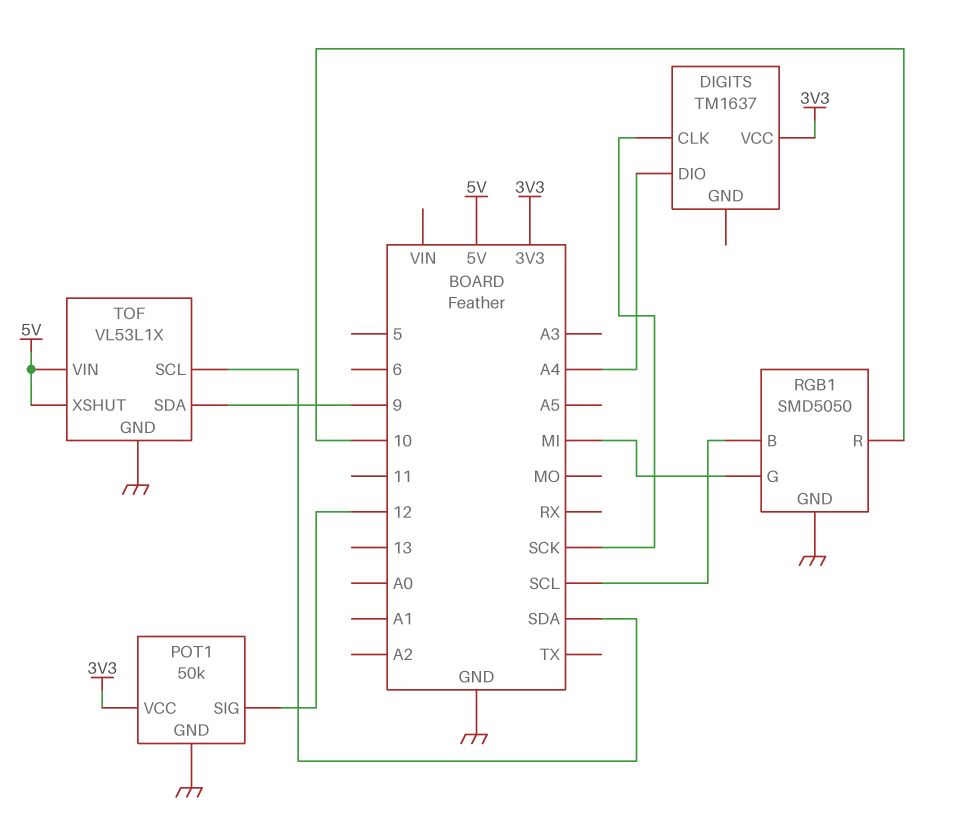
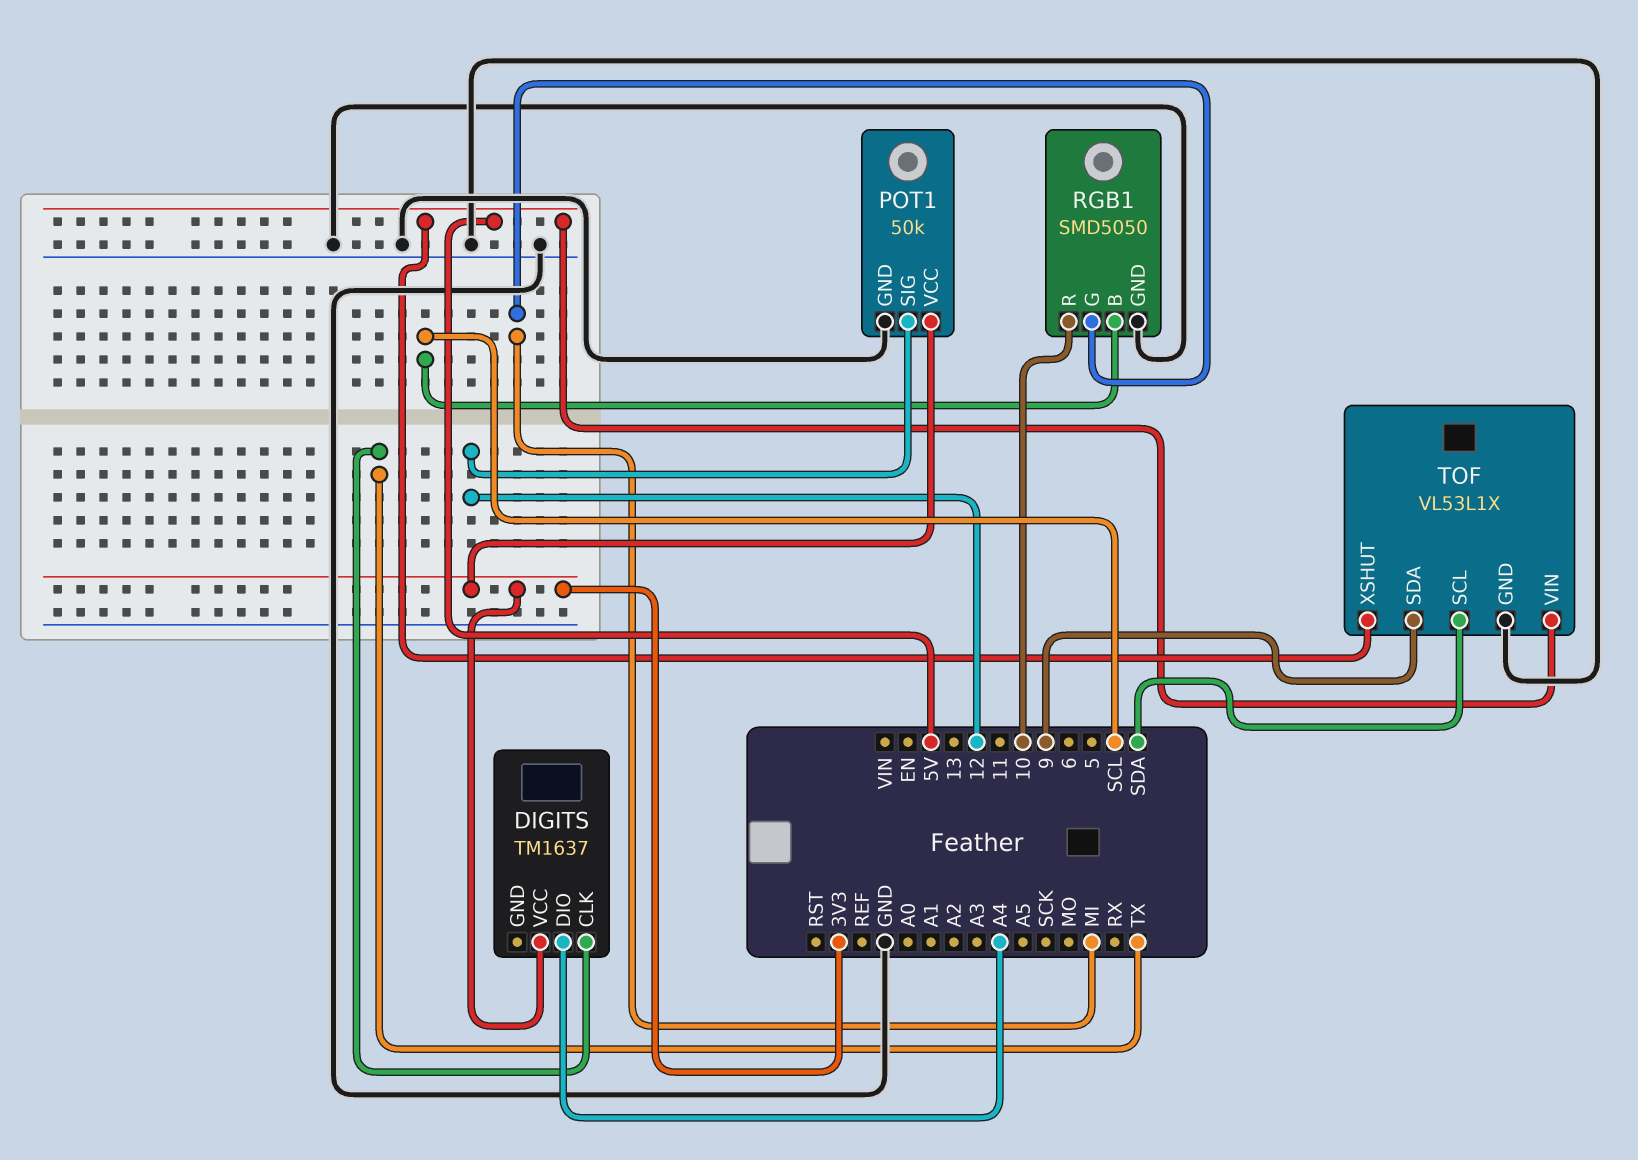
DIGITS pin CLK: SCK -> TX

